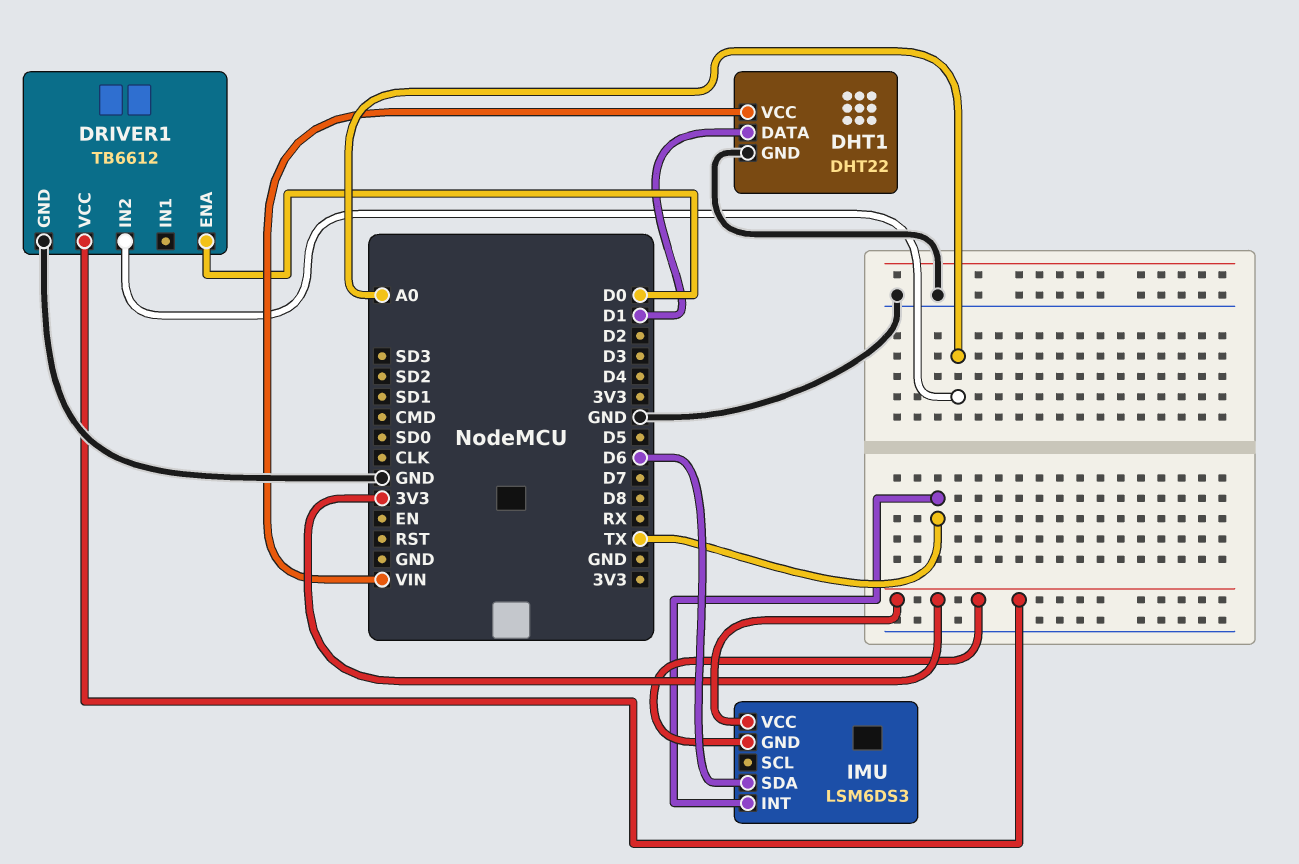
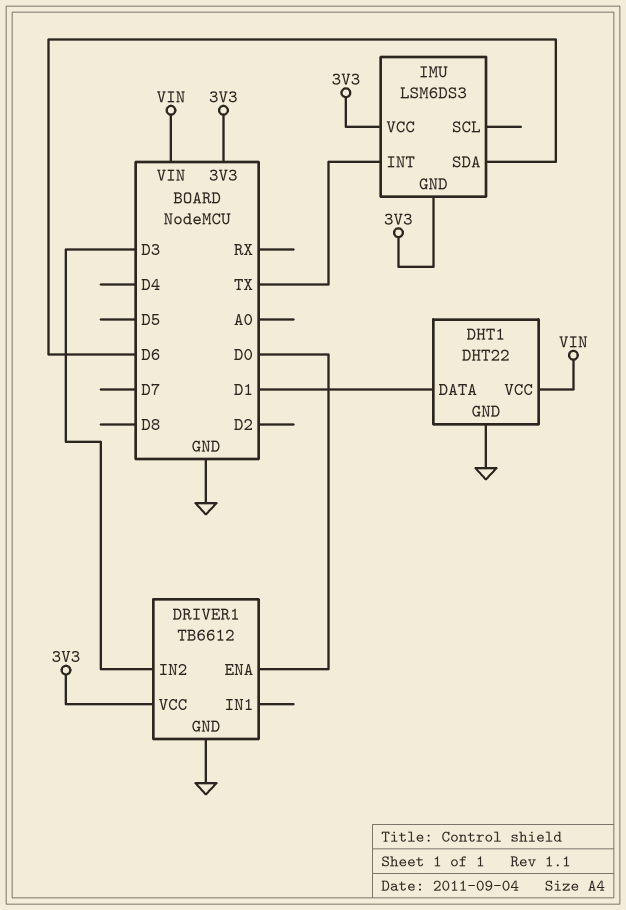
DRIVER1 pin IN2: A0 -> D3

